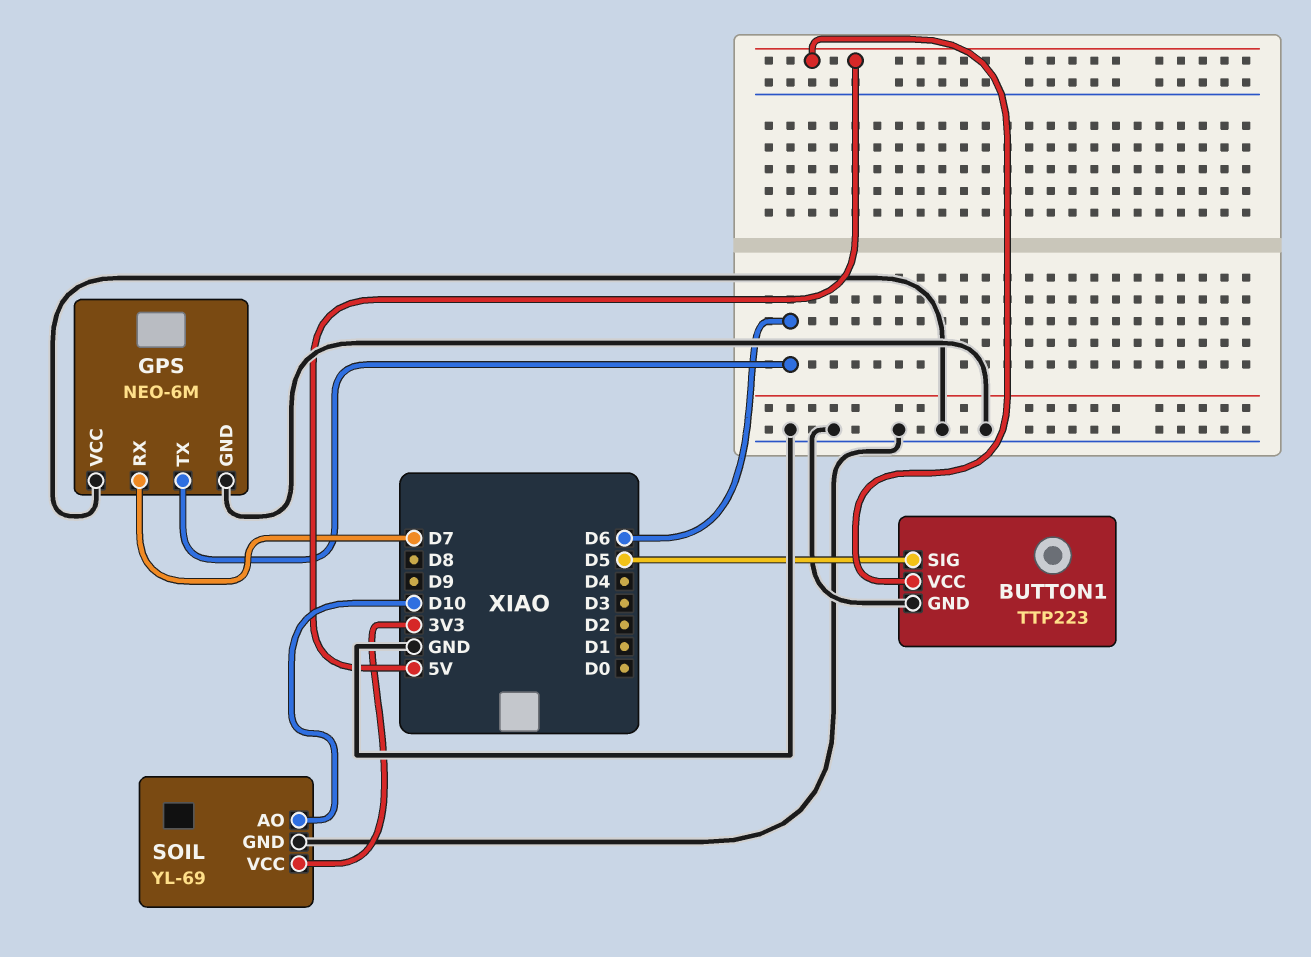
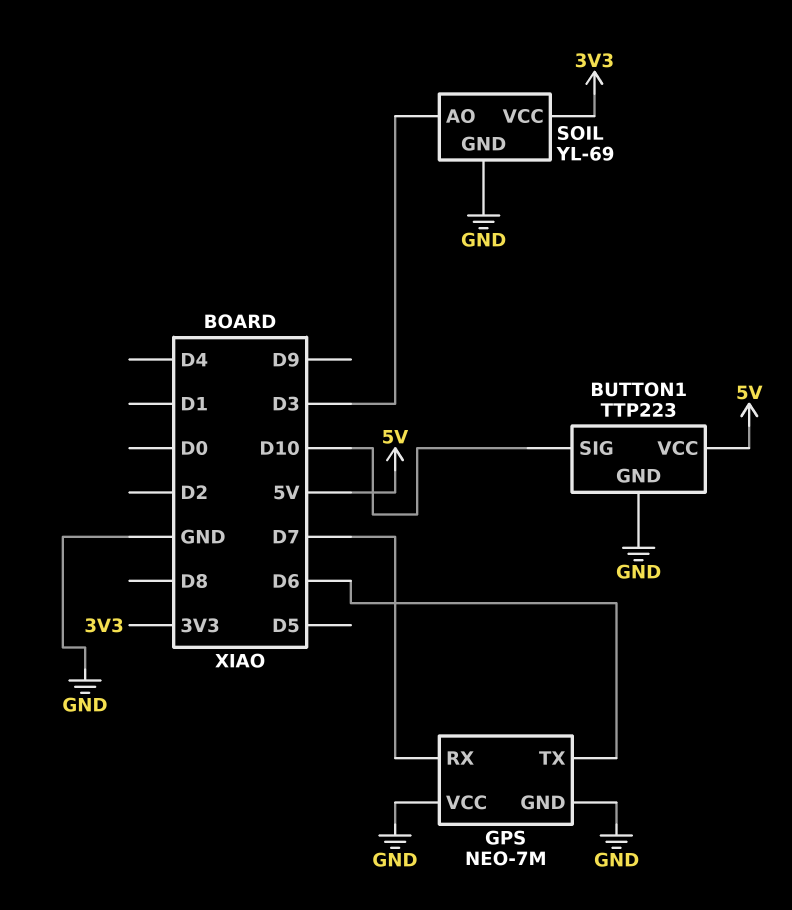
BUTTON1 pin SIG: D5 -> D10
GPS: NEO-6M -> NEO-7M
SOIL pin AO: D10 -> D3

